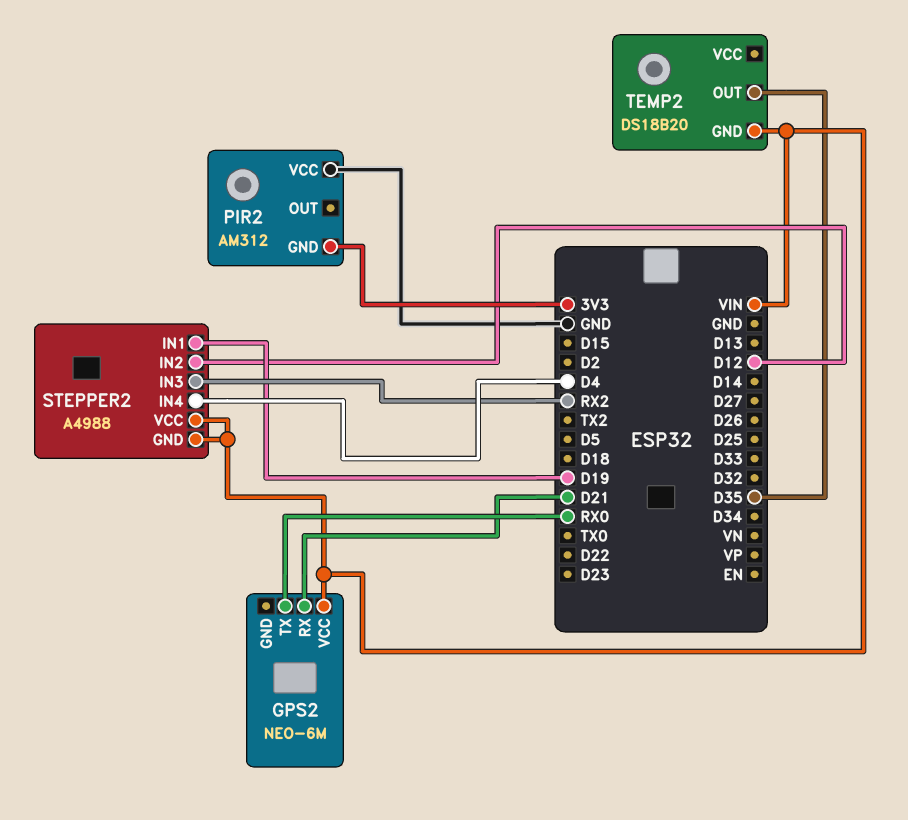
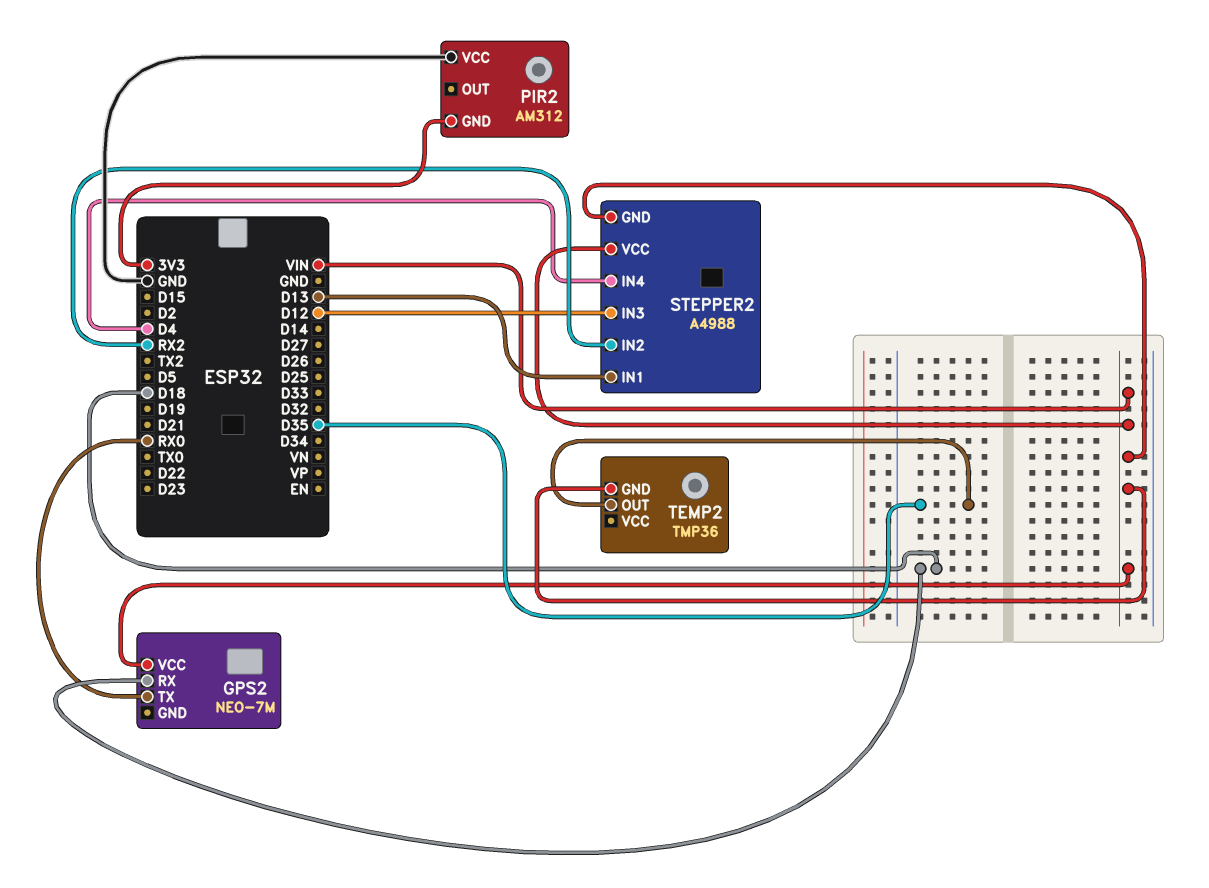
GPS2: NEO-6M -> NEO-7M
GPS2 pin RX: D21 -> D18
STEPPER2 pin IN1: D19 -> D13
STEPPER2 pin IN2: D12 -> RX2
STEPPER2 pin IN3: RX2 -> D12
TEMP2: DS18B20 -> TMP36

